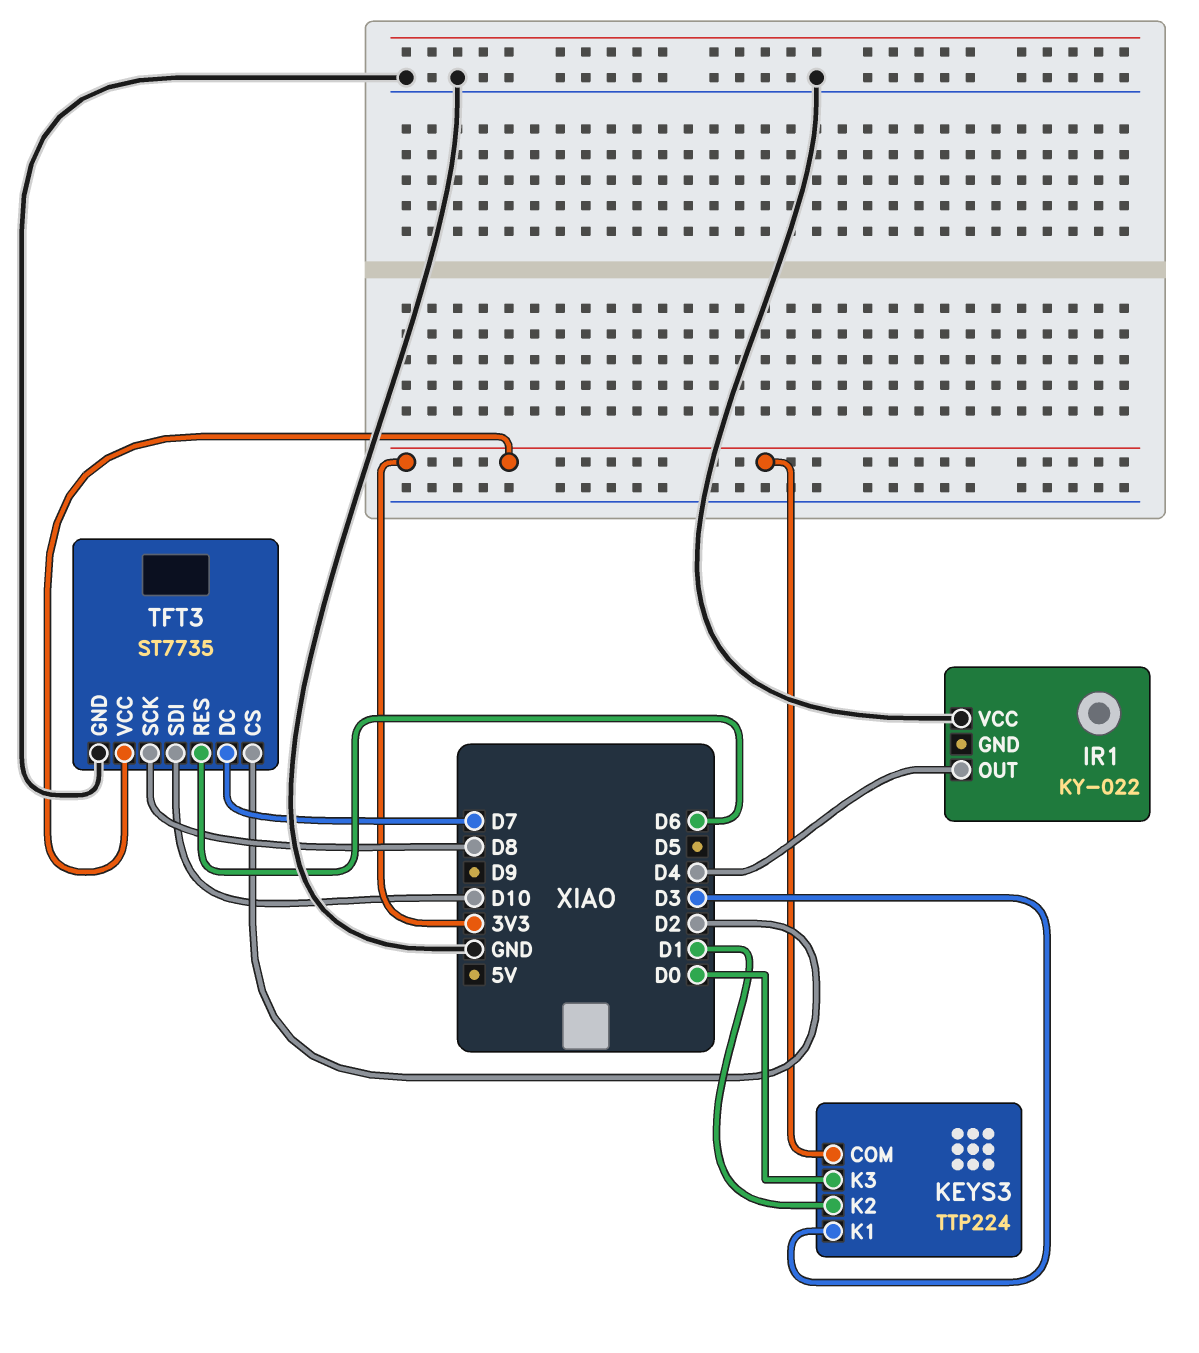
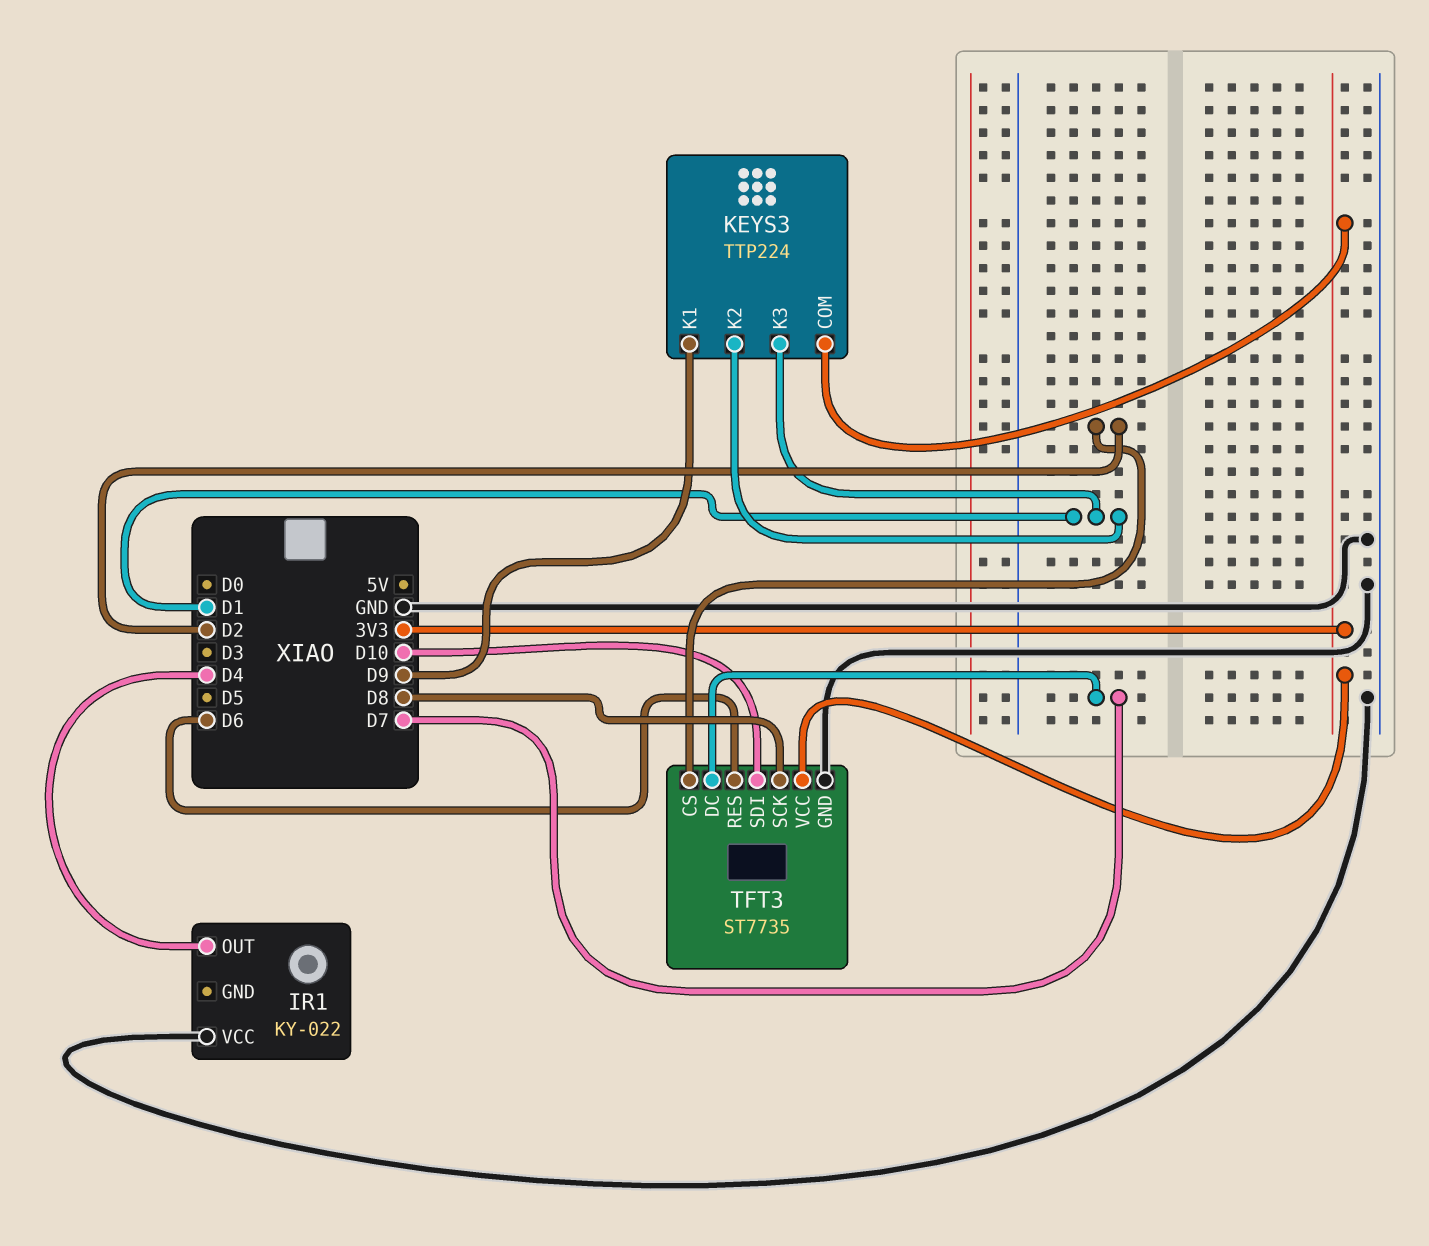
KEYS3 pin K1: D3 -> D9
KEYS3 pin K3: D0 -> D1

